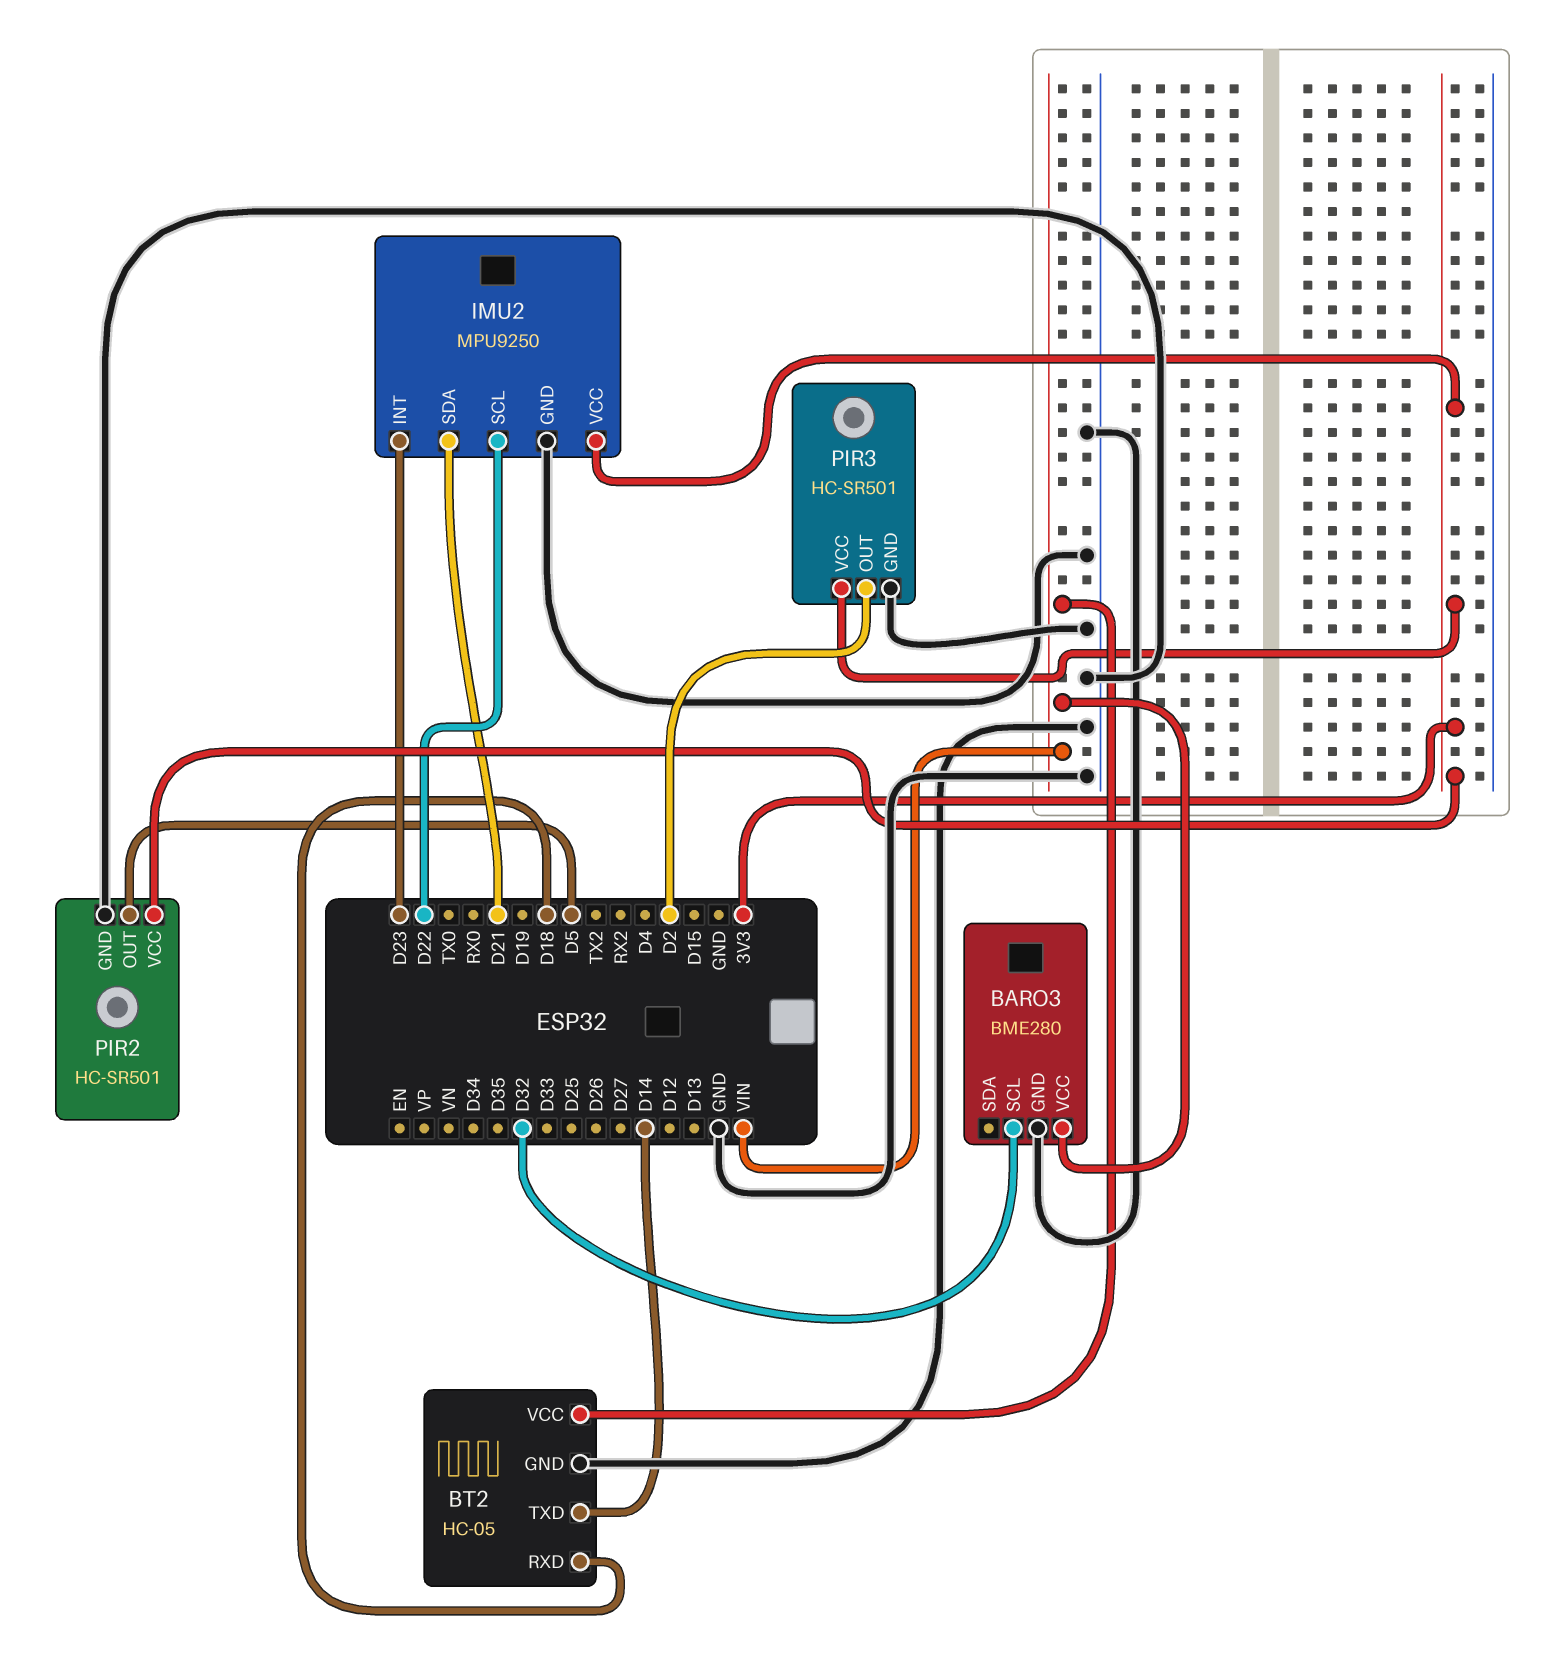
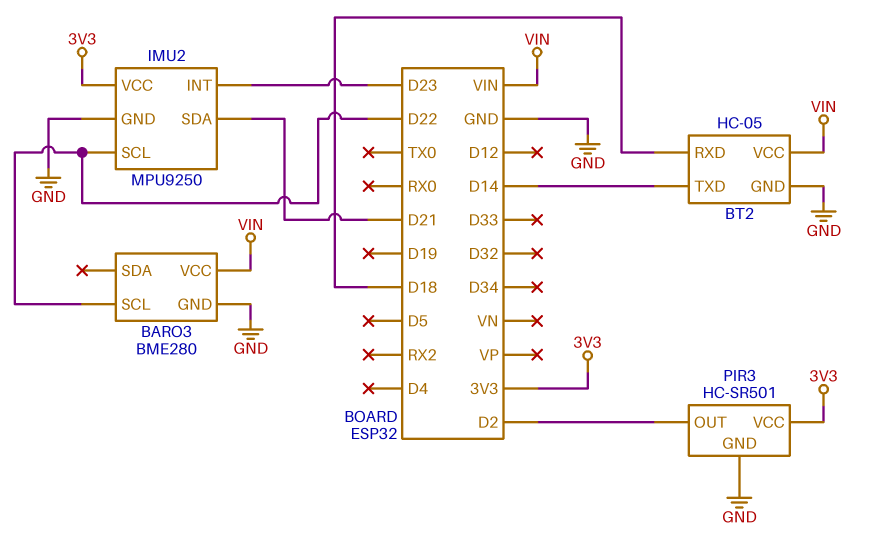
BARO3 pin SCL: D32 -> D22
PIR2: HC-SR501 -> none
PIR2 pin GND: GND -> none
PIR2 pin OUT: D5 -> none
PIR2 pin VCC: 3V3 -> none

